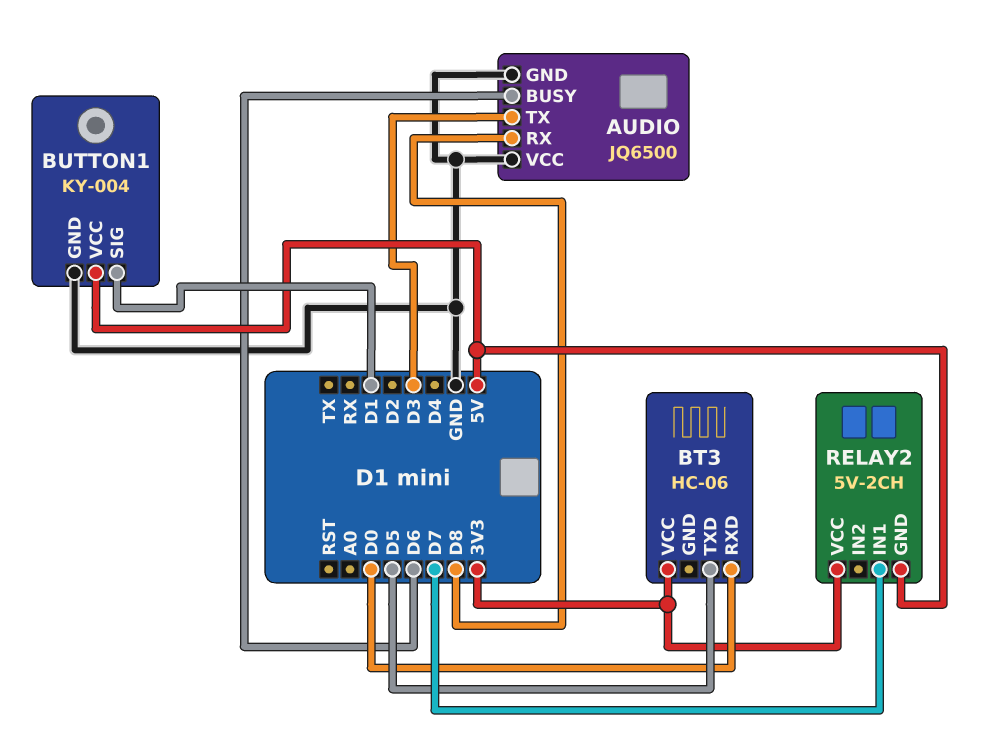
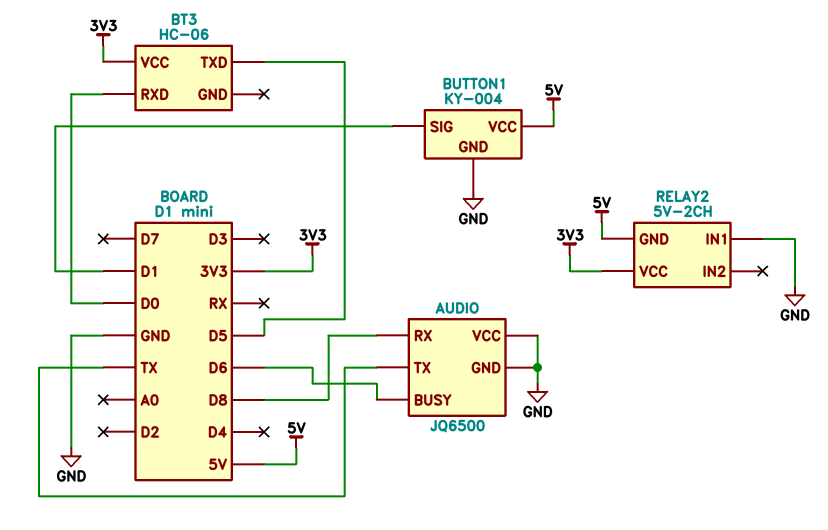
AUDIO pin TX: D3 -> TX
RELAY2 pin IN1: D7 -> GND

